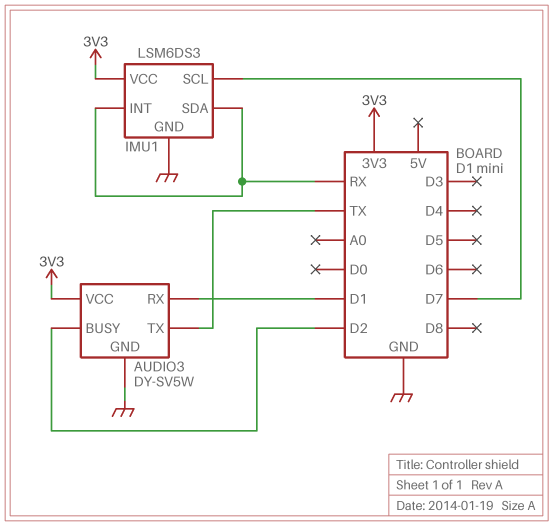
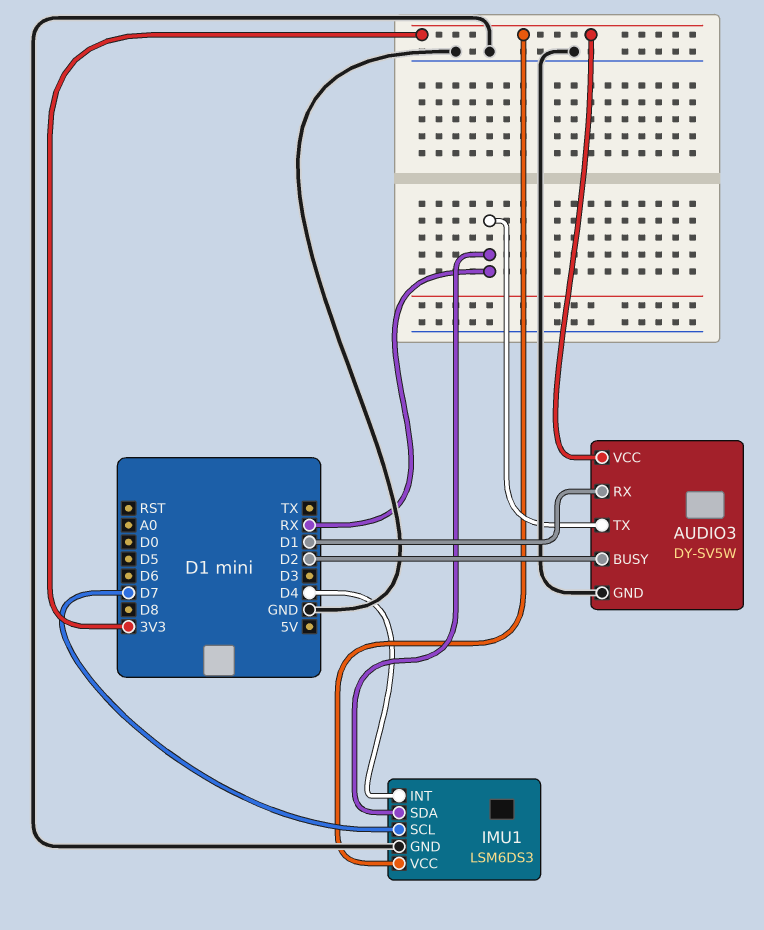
AUDIO3 pin TX: TX -> RX
IMU1 pin INT: RX -> D4

